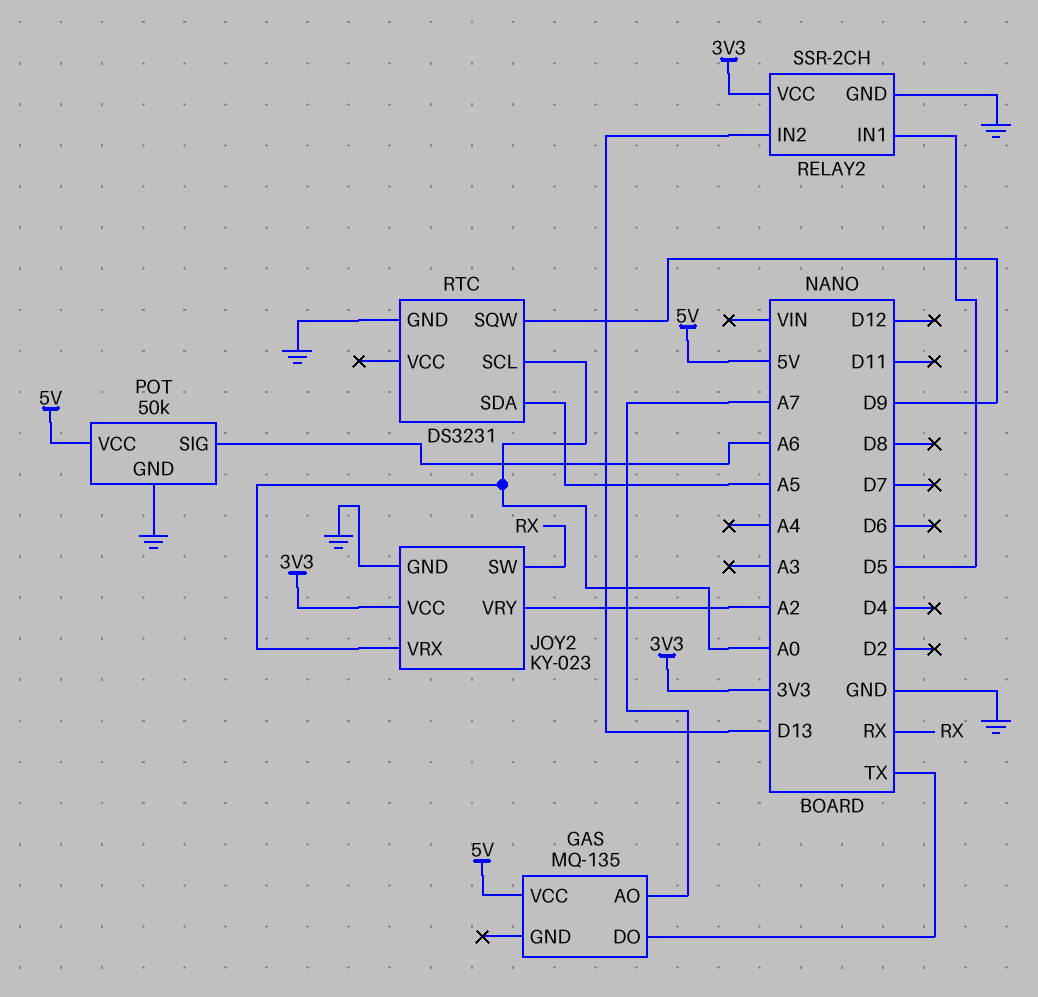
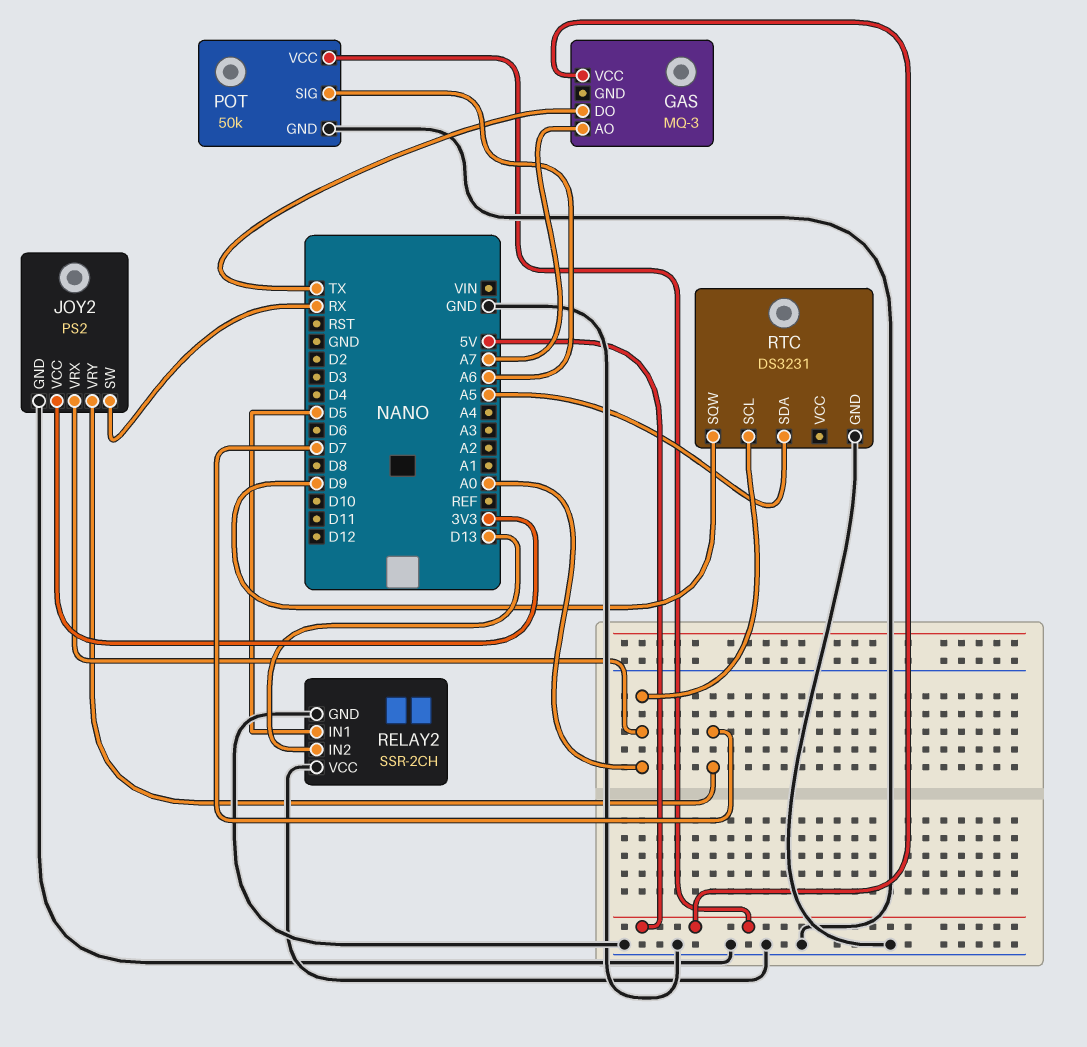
GAS: MQ-135 -> MQ-3
JOY2: KY-023 -> PS2
JOY2 pin VRY: A2 -> D7
RELAY2 pin VCC: 3V3 -> GND

